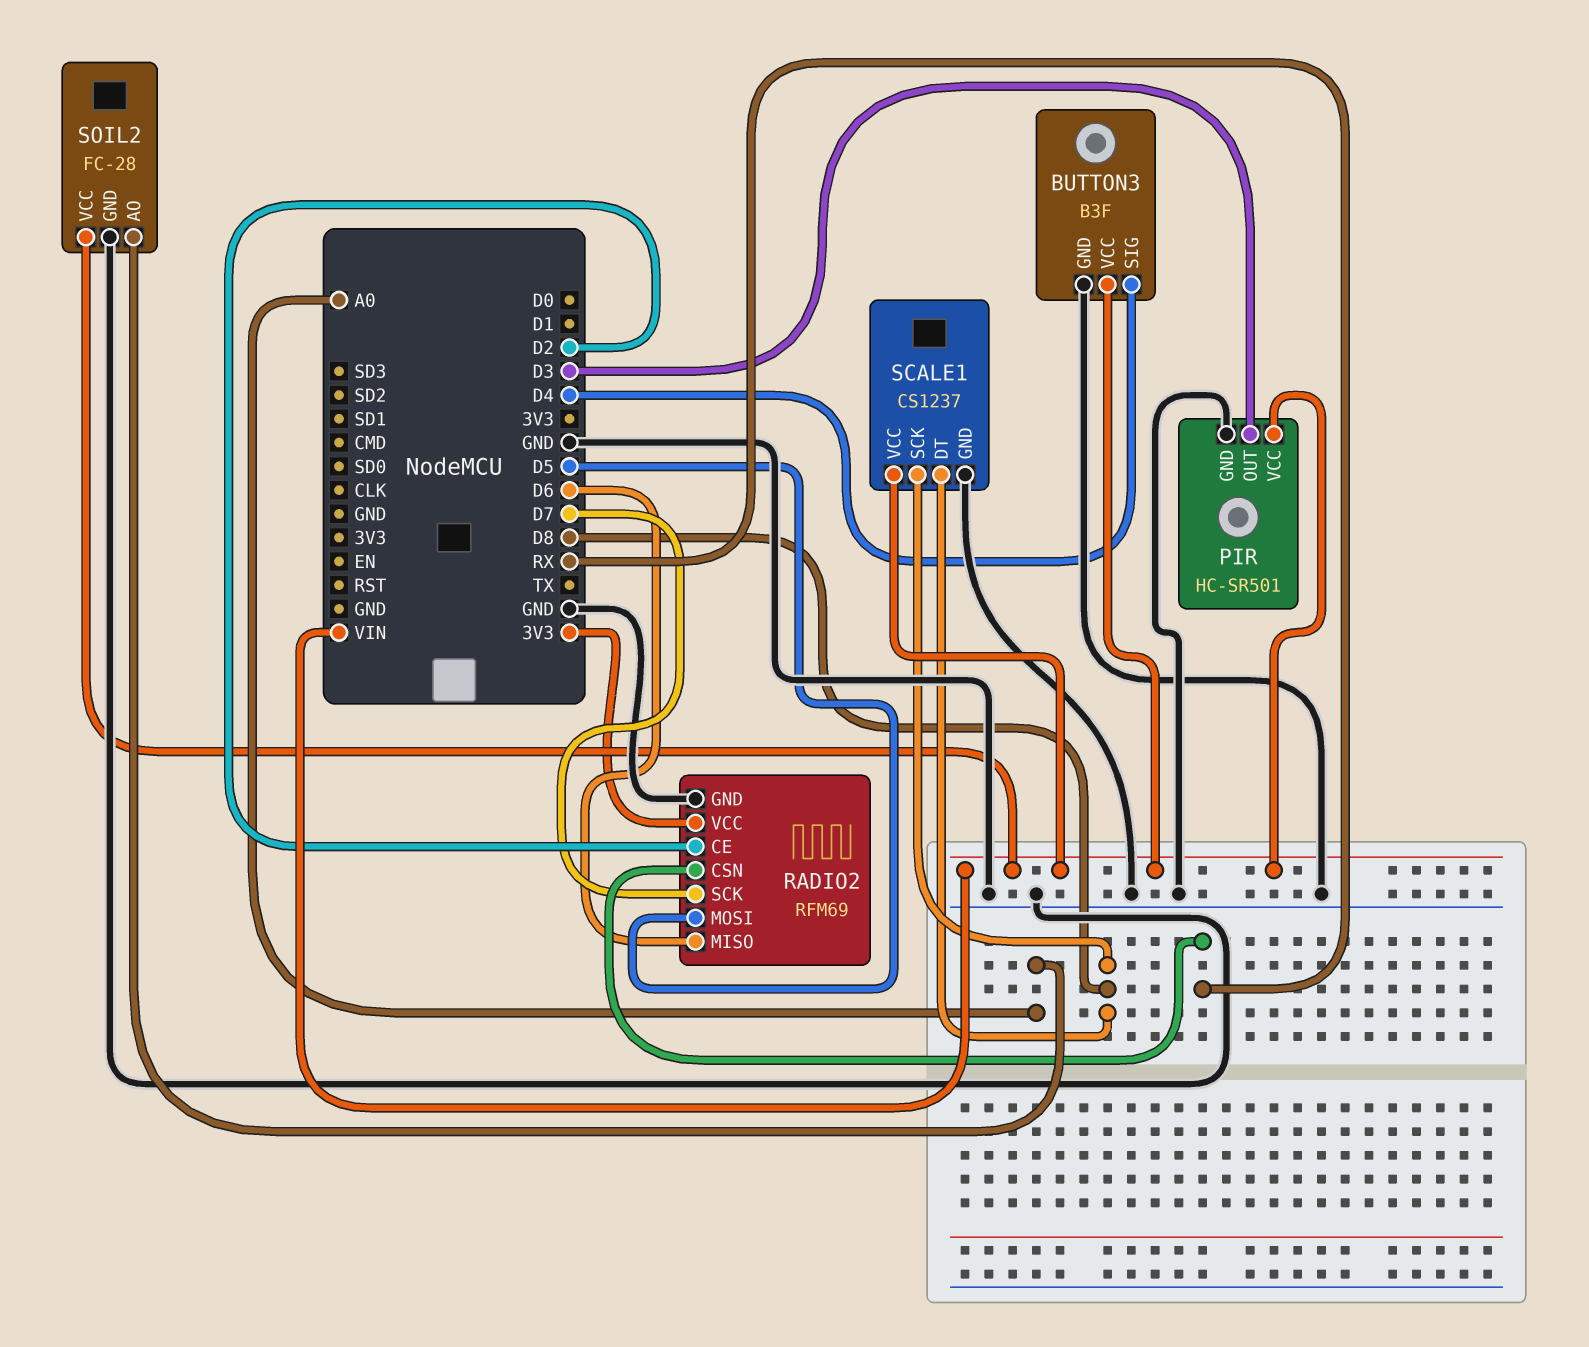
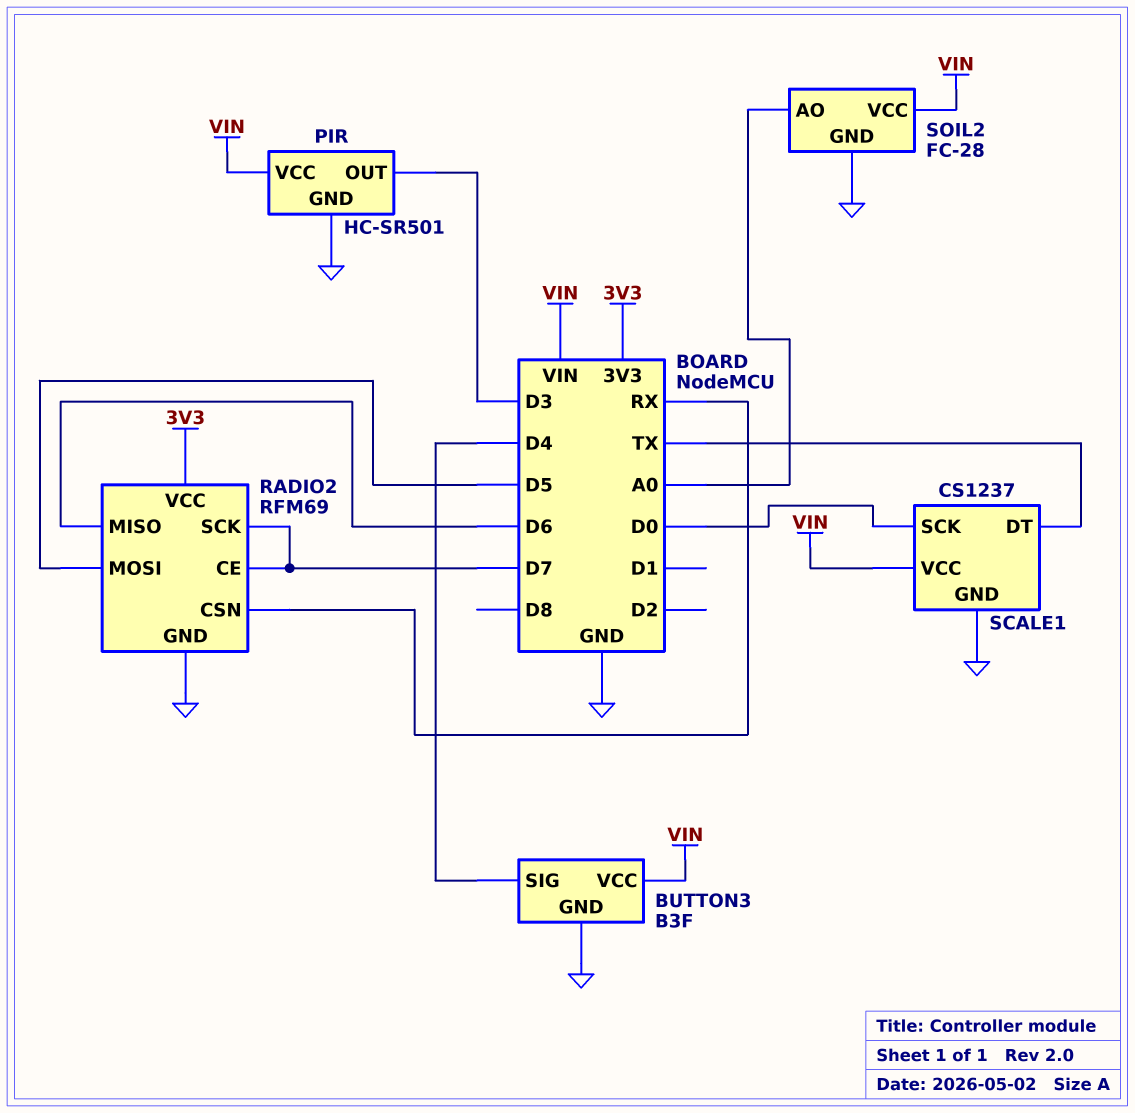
RADIO2 pin CE: D2 -> D7
SCALE1 pin DT: D8 -> TX
SCALE1 pin SCK: D8 -> D0

